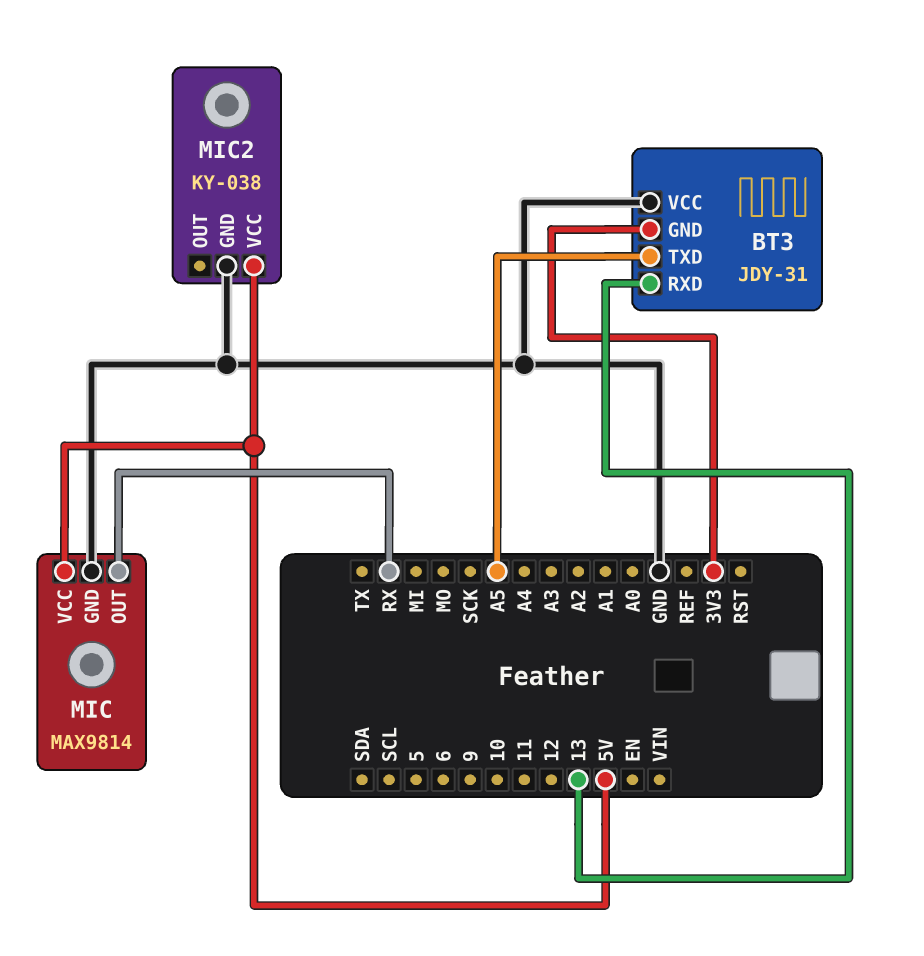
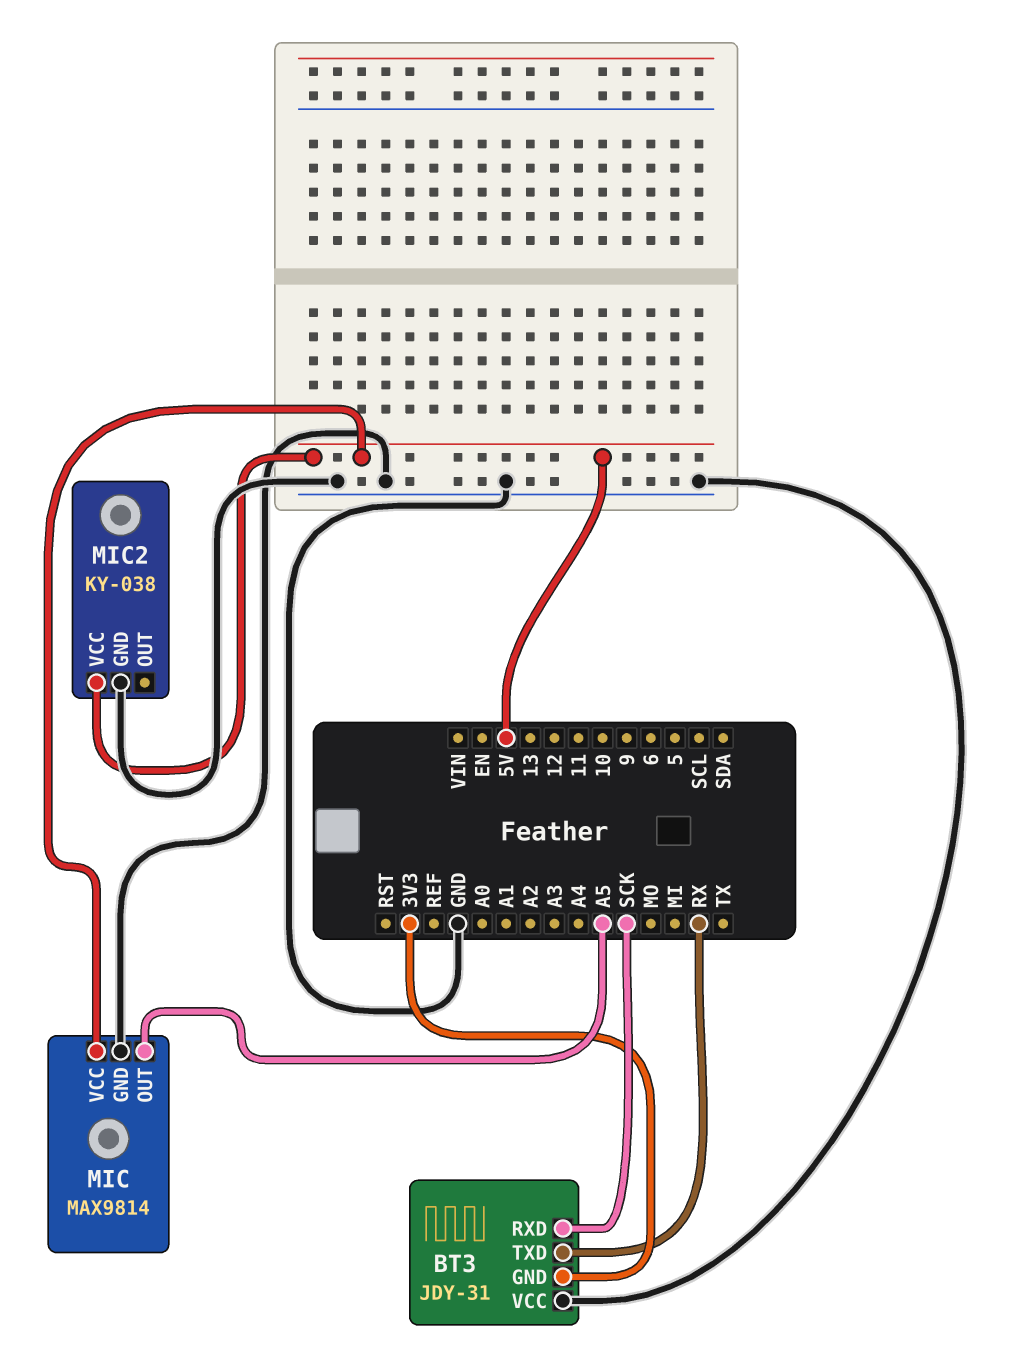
BT3 pin RXD: 13 -> SCK
BT3 pin TXD: A5 -> RX
MIC pin OUT: RX -> A5

